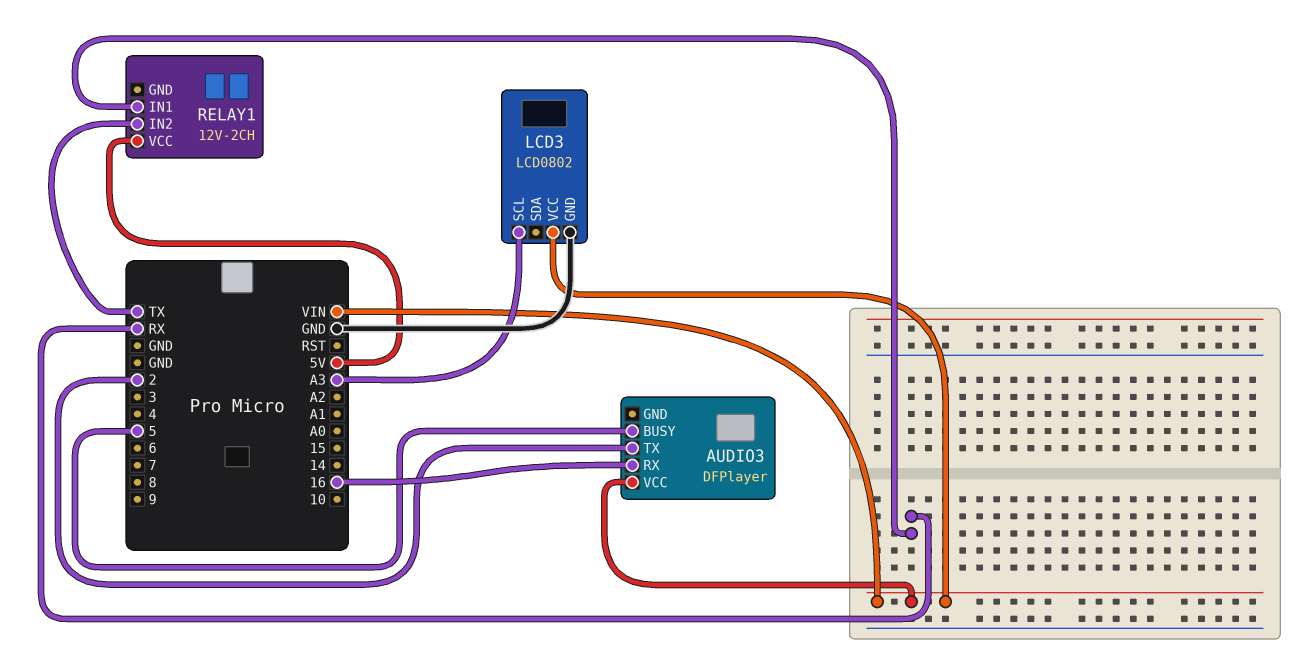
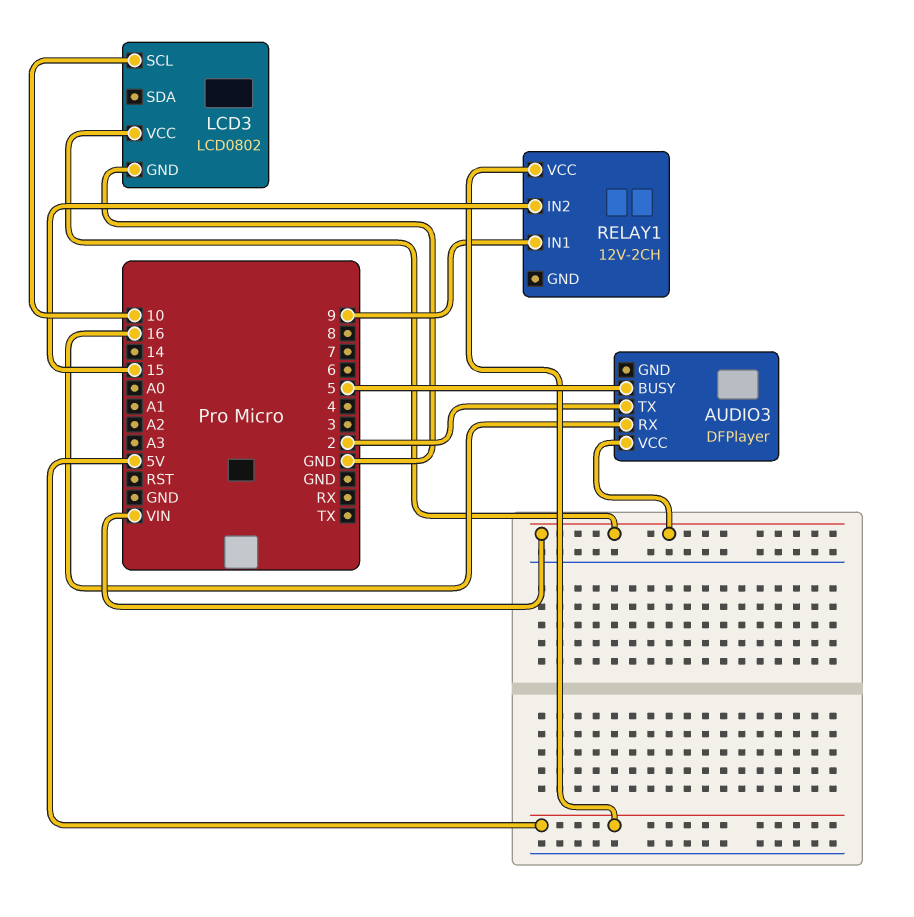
LCD3 pin SCL: A3 -> 10
RELAY1 pin IN1: RX -> 9
RELAY1 pin IN2: TX -> 15

